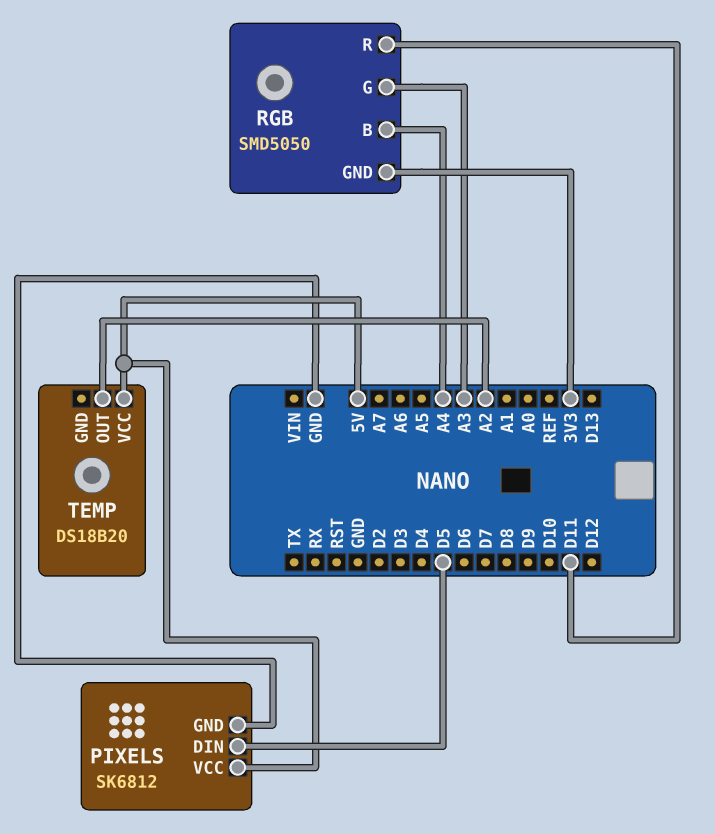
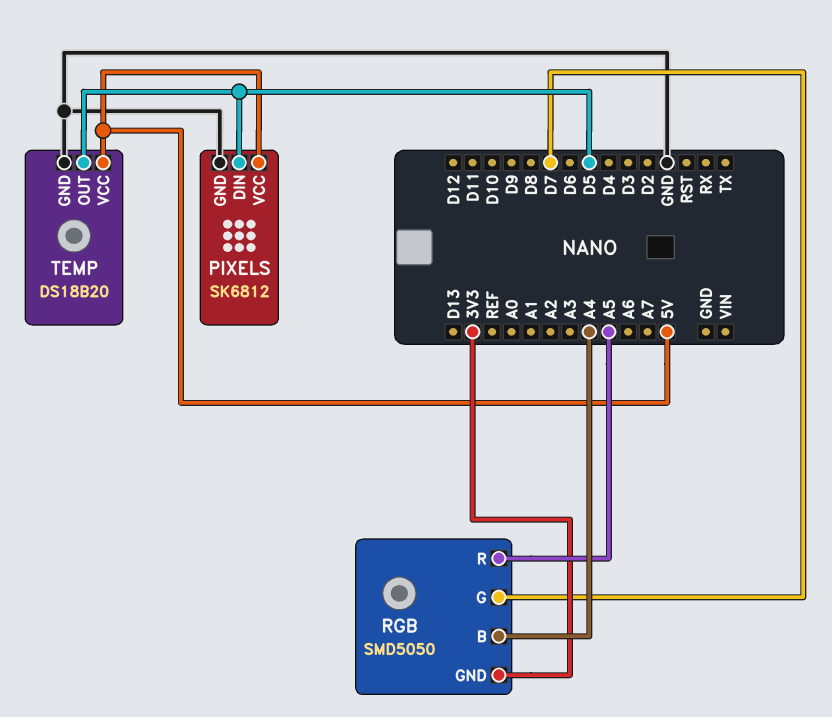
RGB pin G: A3 -> D7
RGB pin R: D11 -> A5
TEMP pin GND: none -> GND
TEMP pin OUT: A2 -> D5

